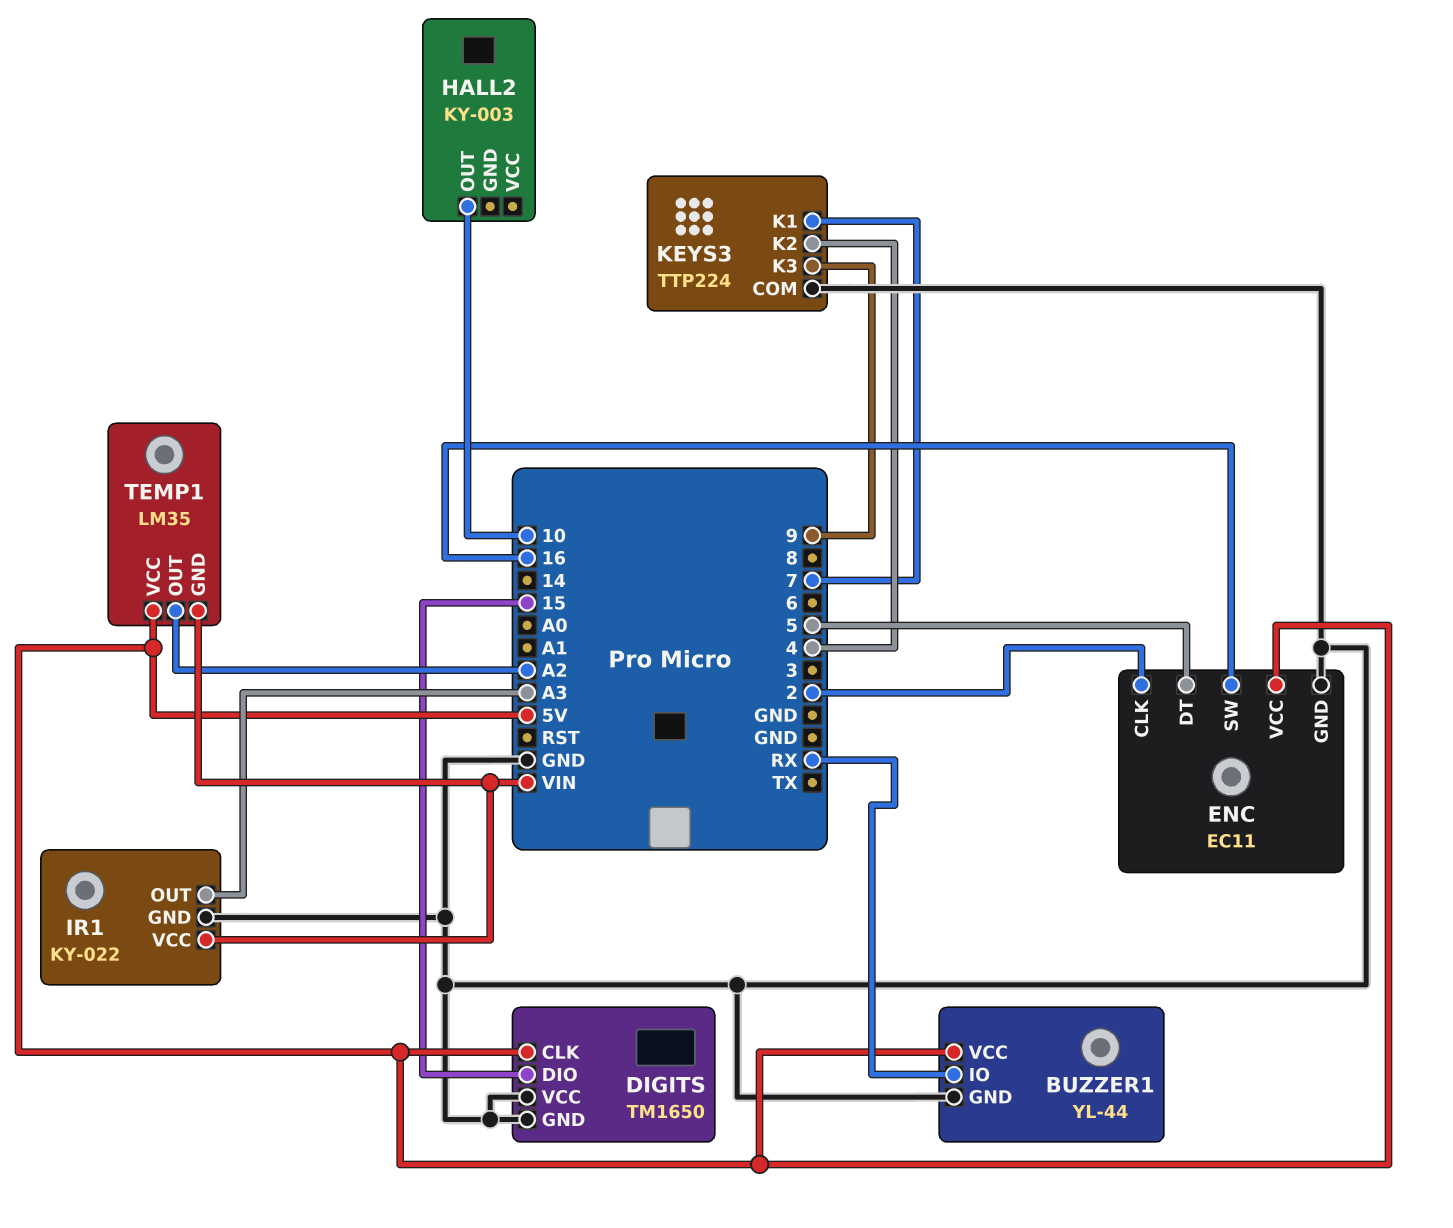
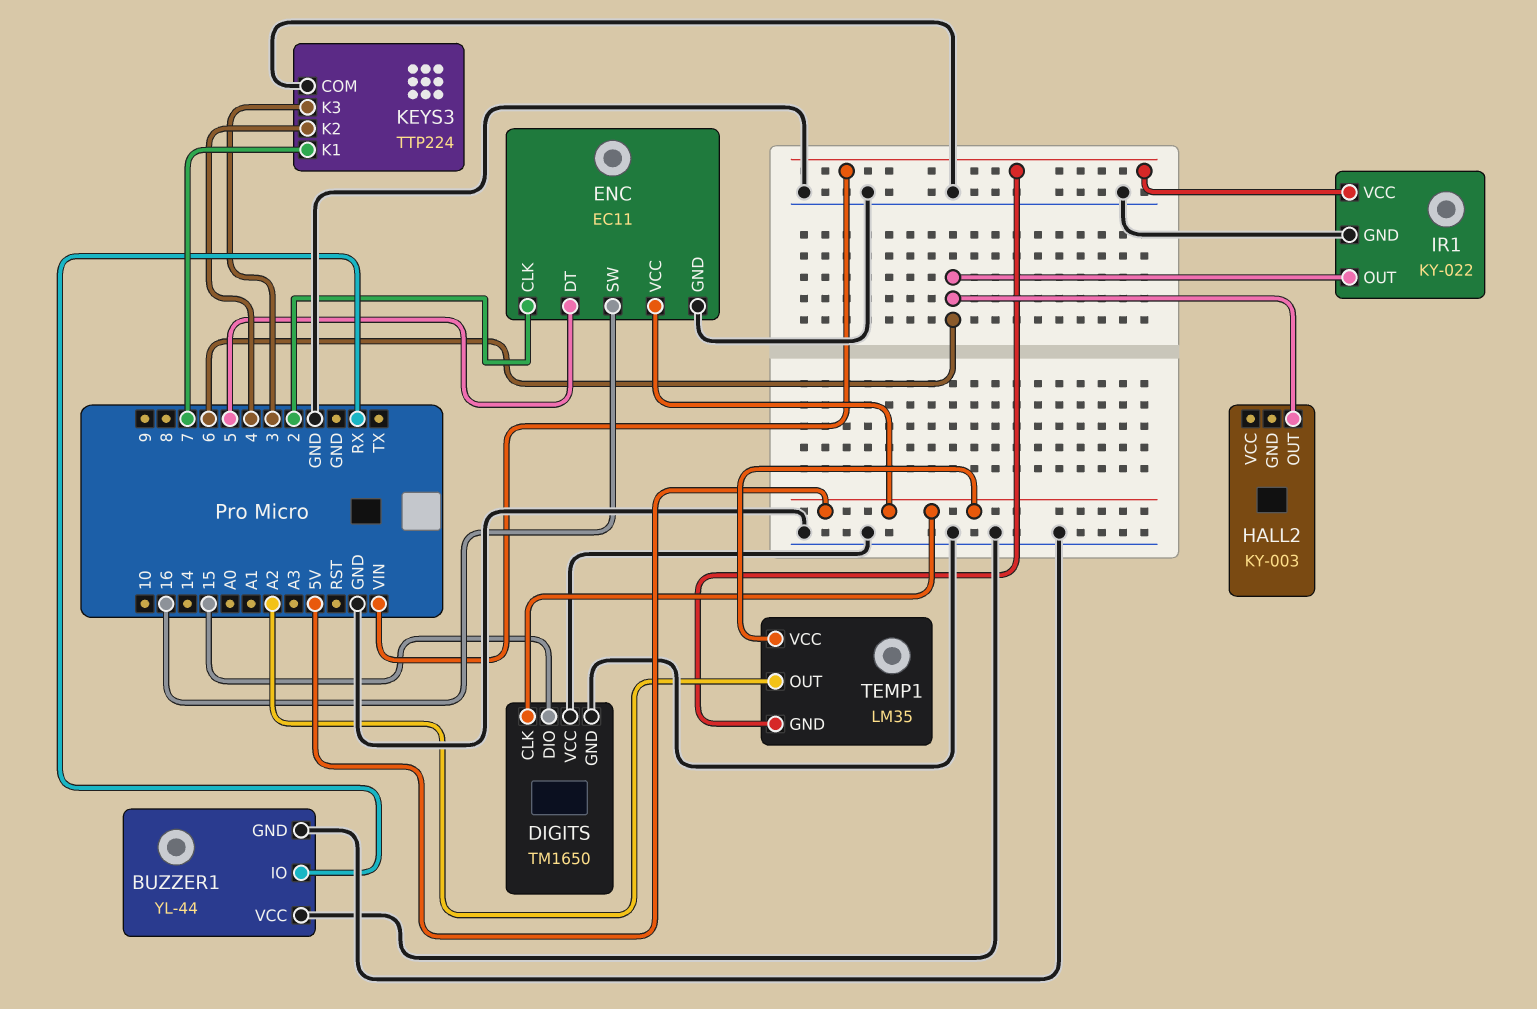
BUZZER1 pin VCC: 5V -> GND
HALL2 pin OUT: 10 -> 6
IR1 pin OUT: A3 -> 6
KEYS3 pin K3: 9 -> 3

